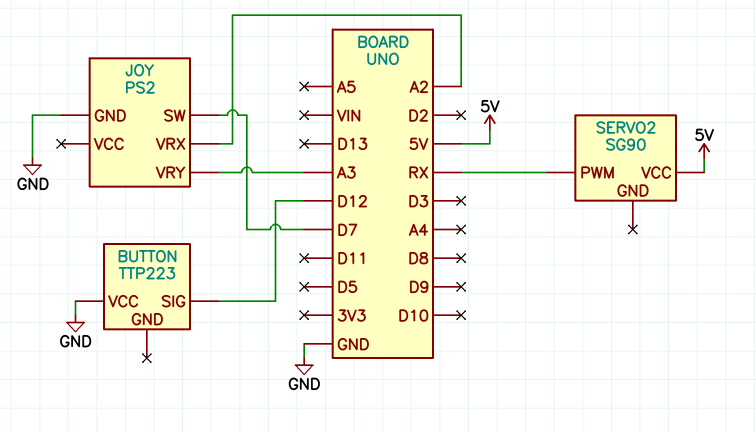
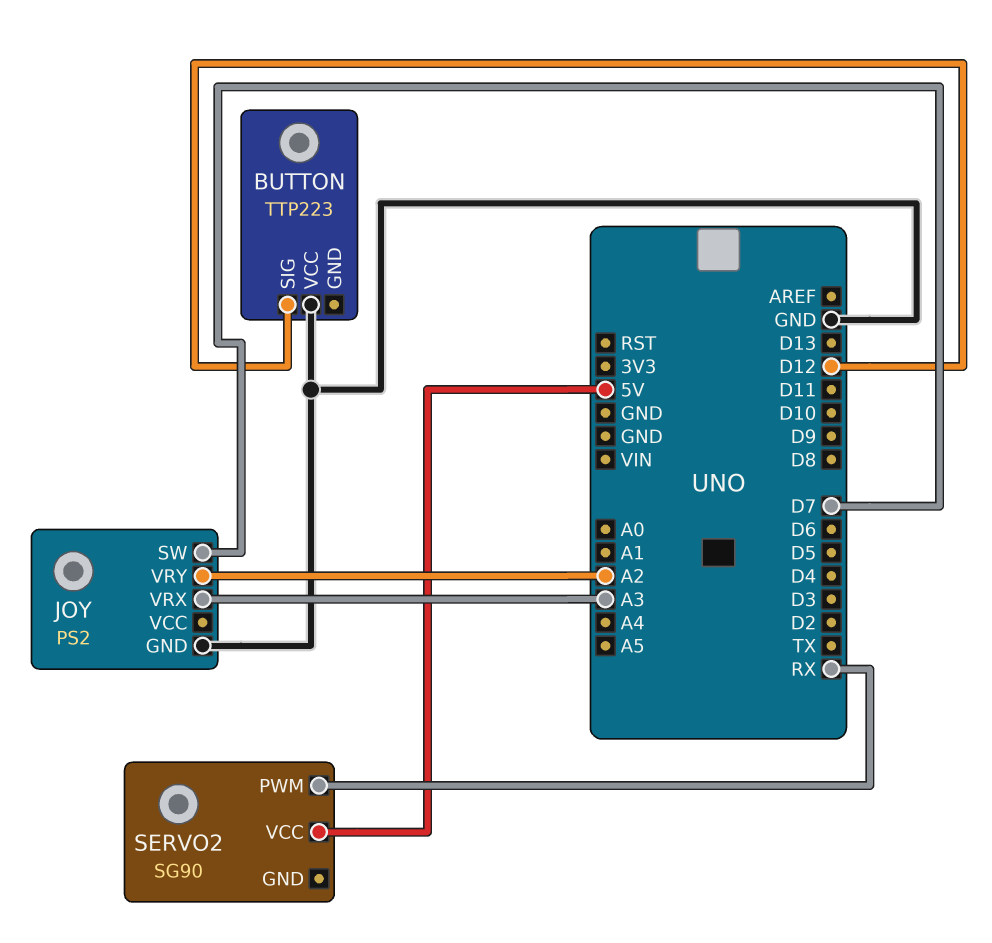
JOY pin VRX: A2 -> A3
JOY pin VRY: A3 -> A2

